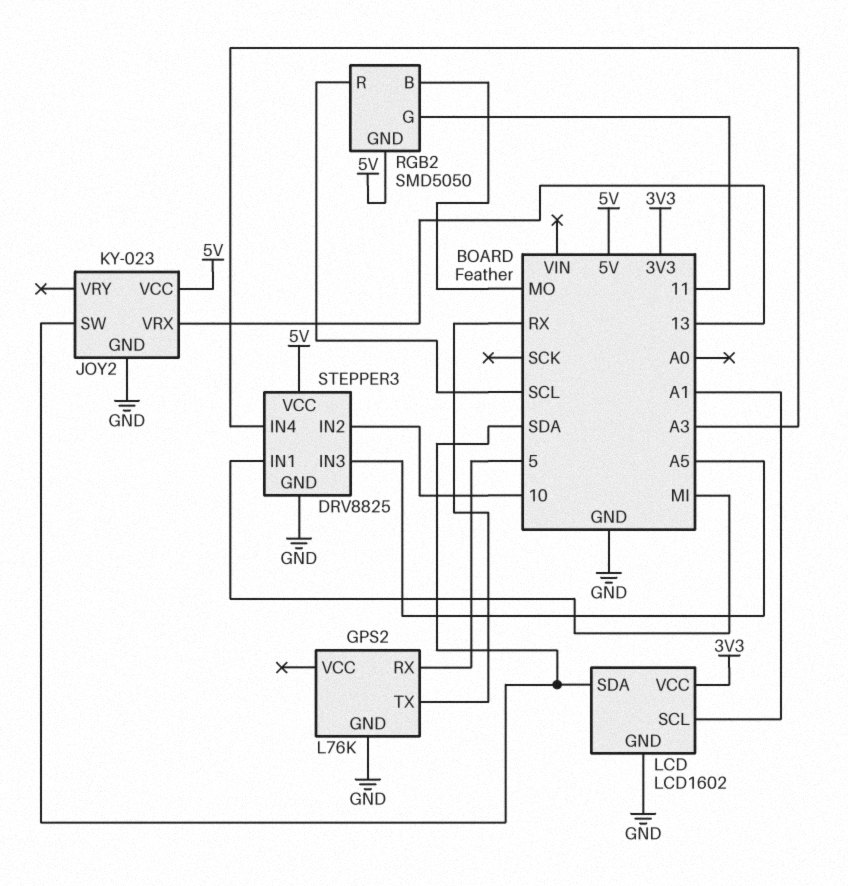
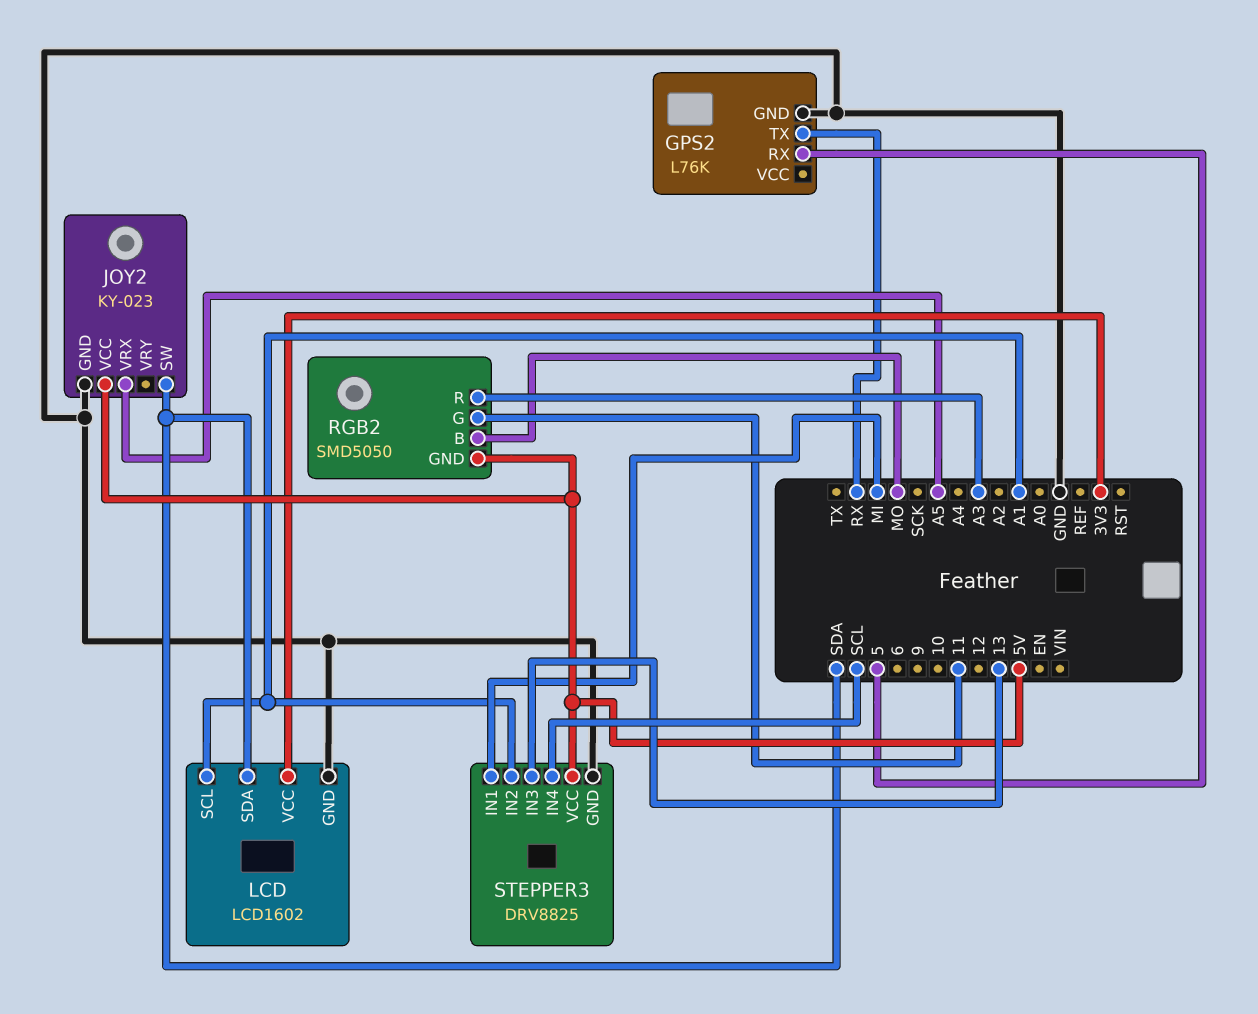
JOY2 pin VRX: 13 -> A5
RGB2 pin R: SCL -> A3
STEPPER3 pin IN2: 10 -> A1
STEPPER3 pin IN3: A5 -> 13
STEPPER3 pin IN4: A3 -> SCL

